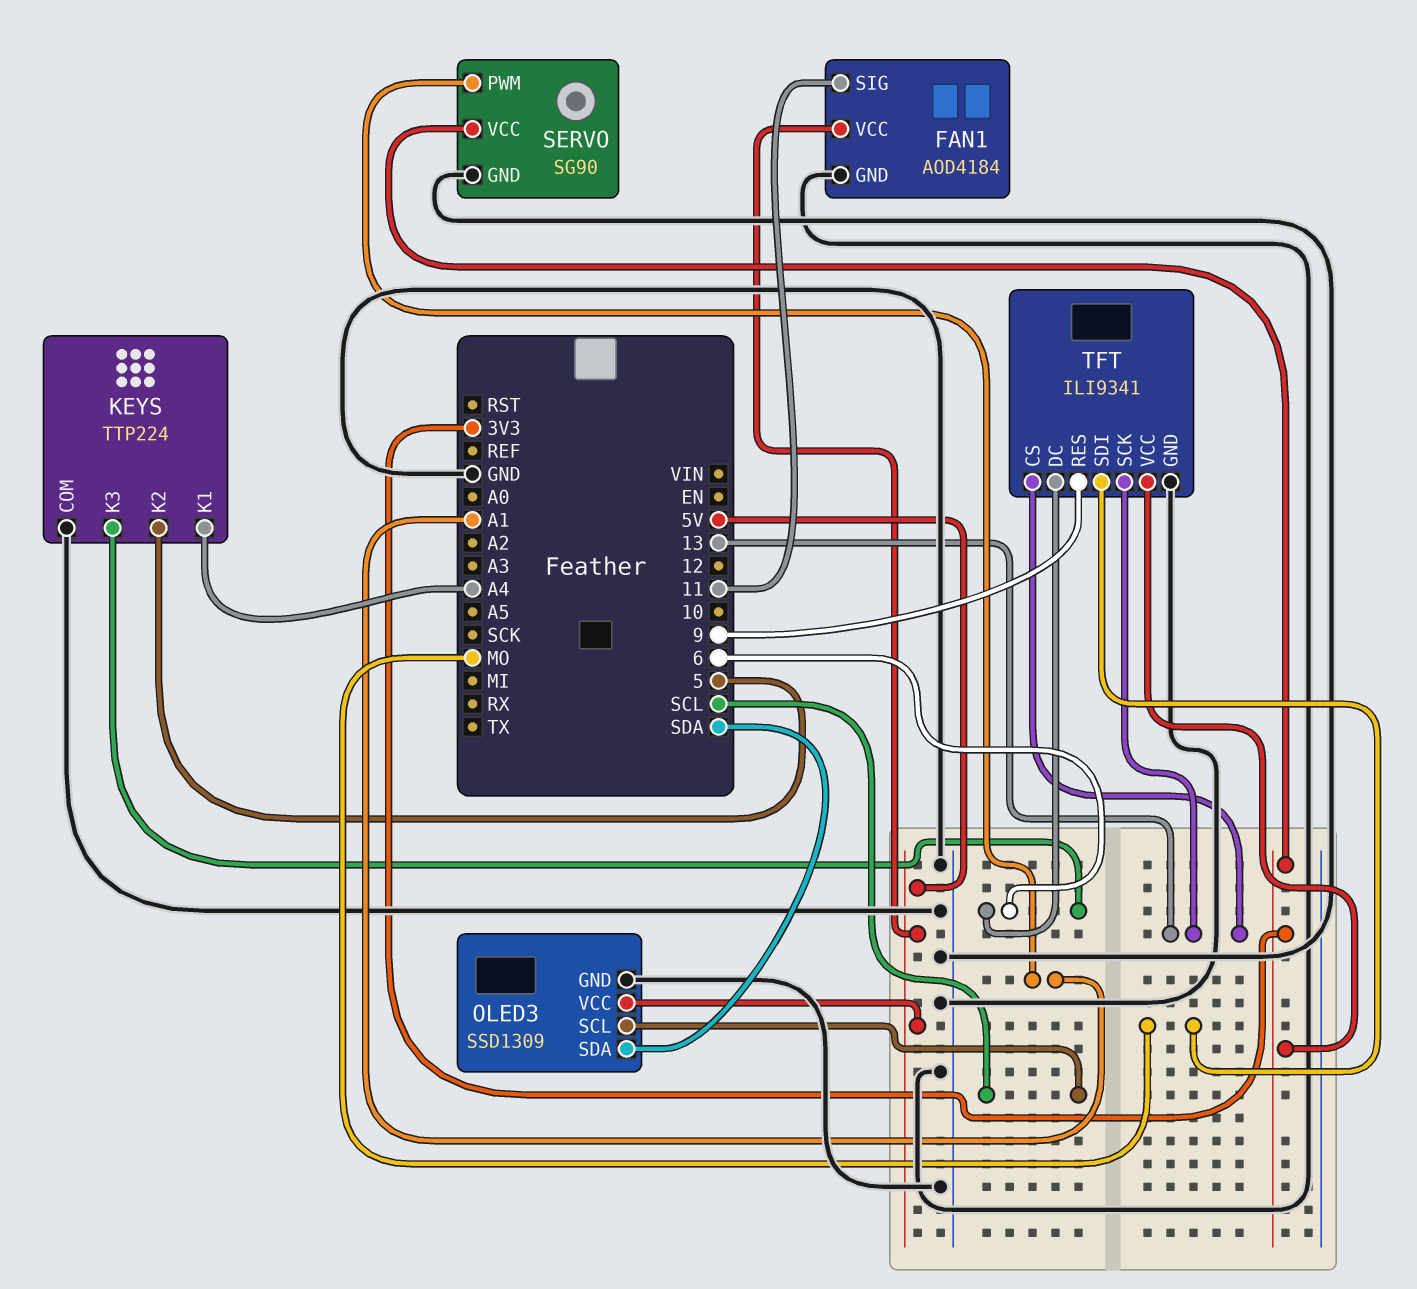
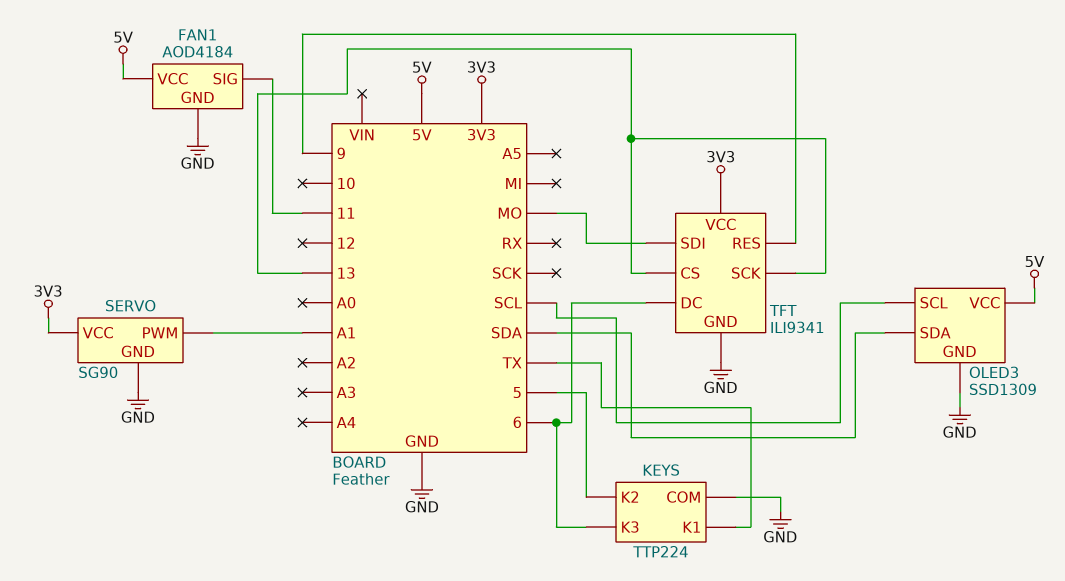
KEYS pin K1: A4 -> TX

